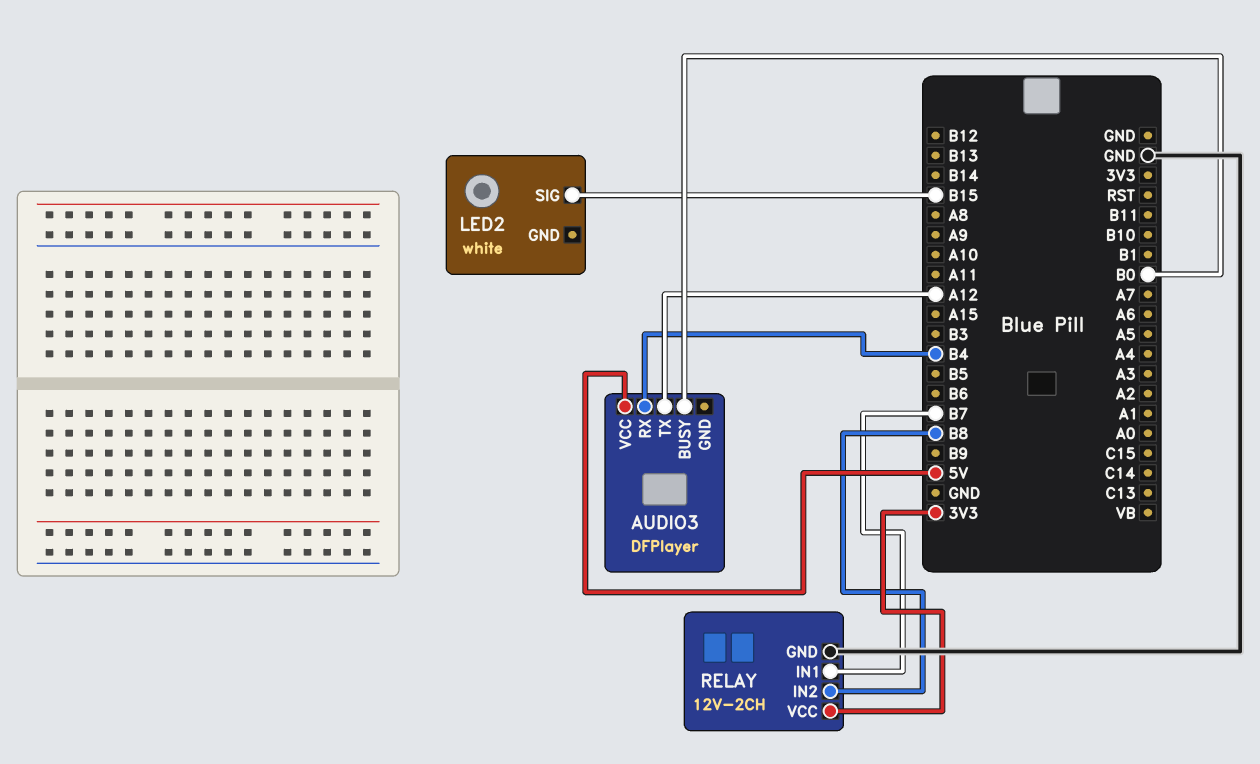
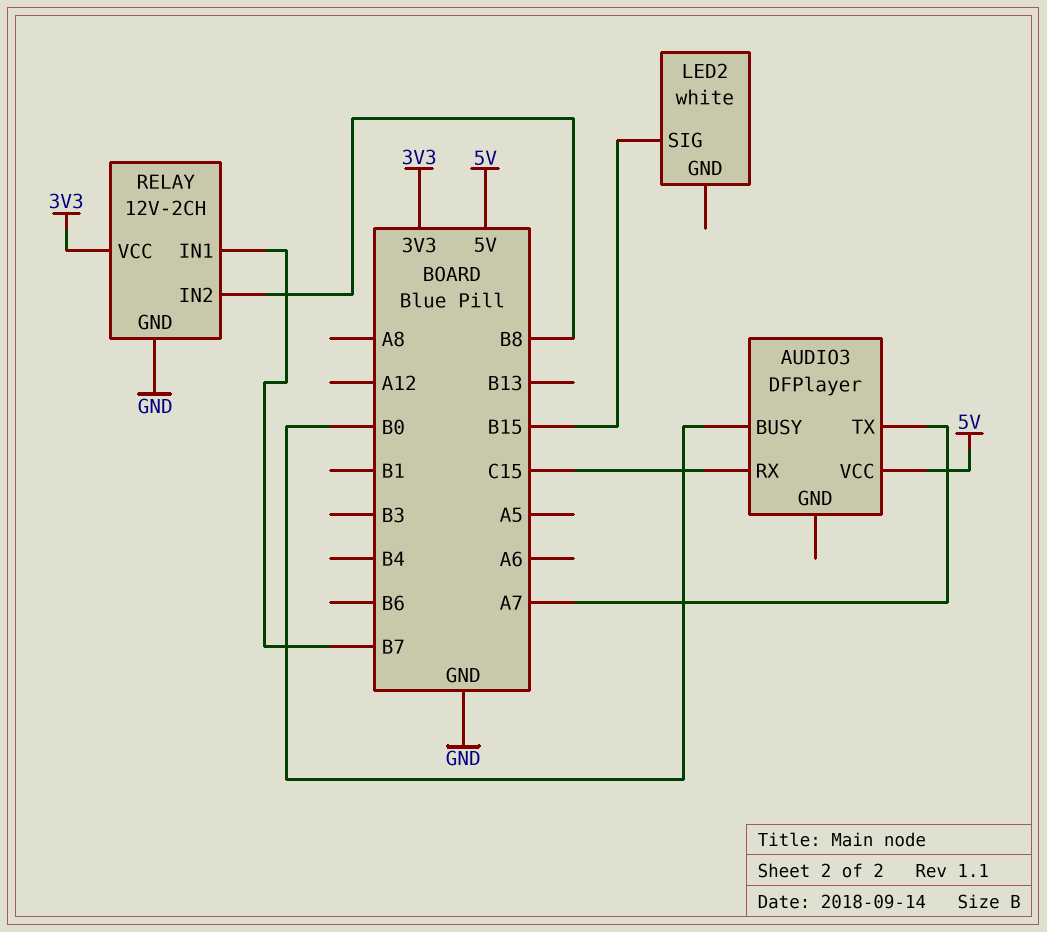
AUDIO3 pin RX: B4 -> C15
AUDIO3 pin TX: A12 -> A7

